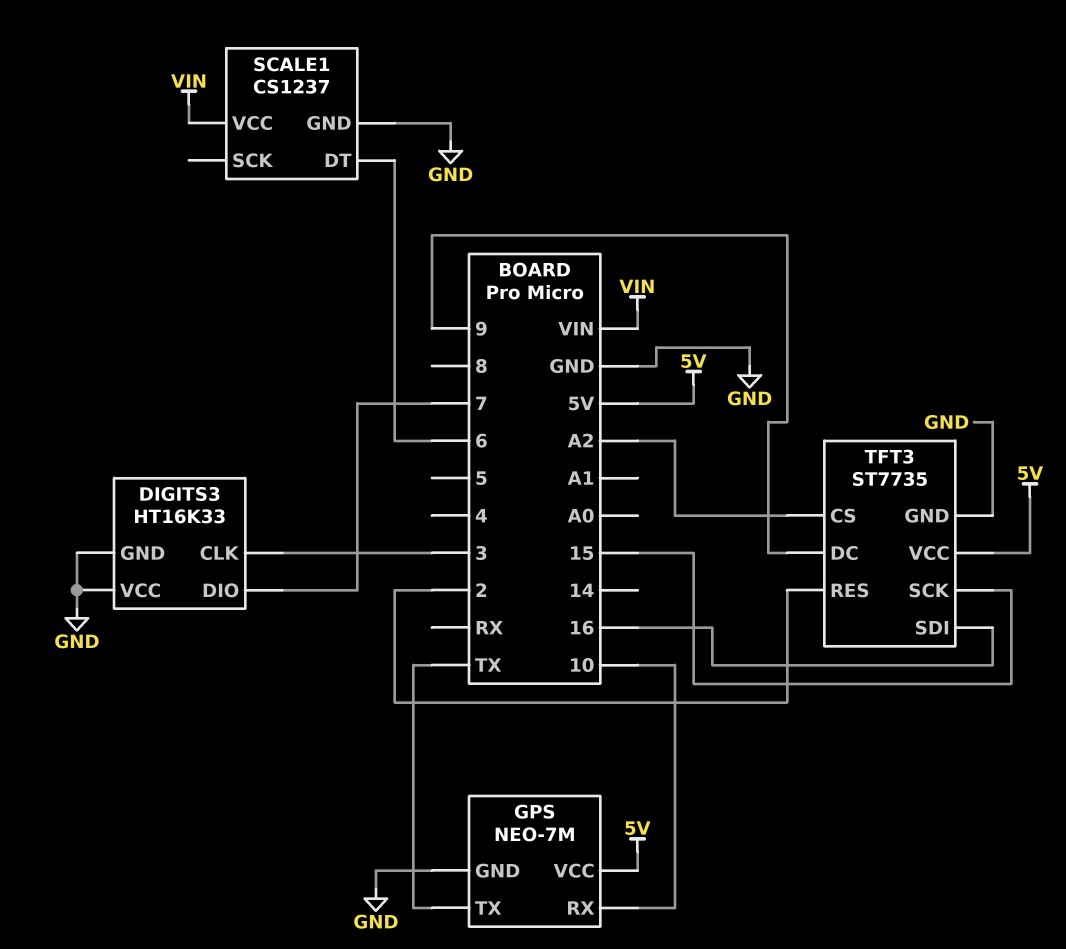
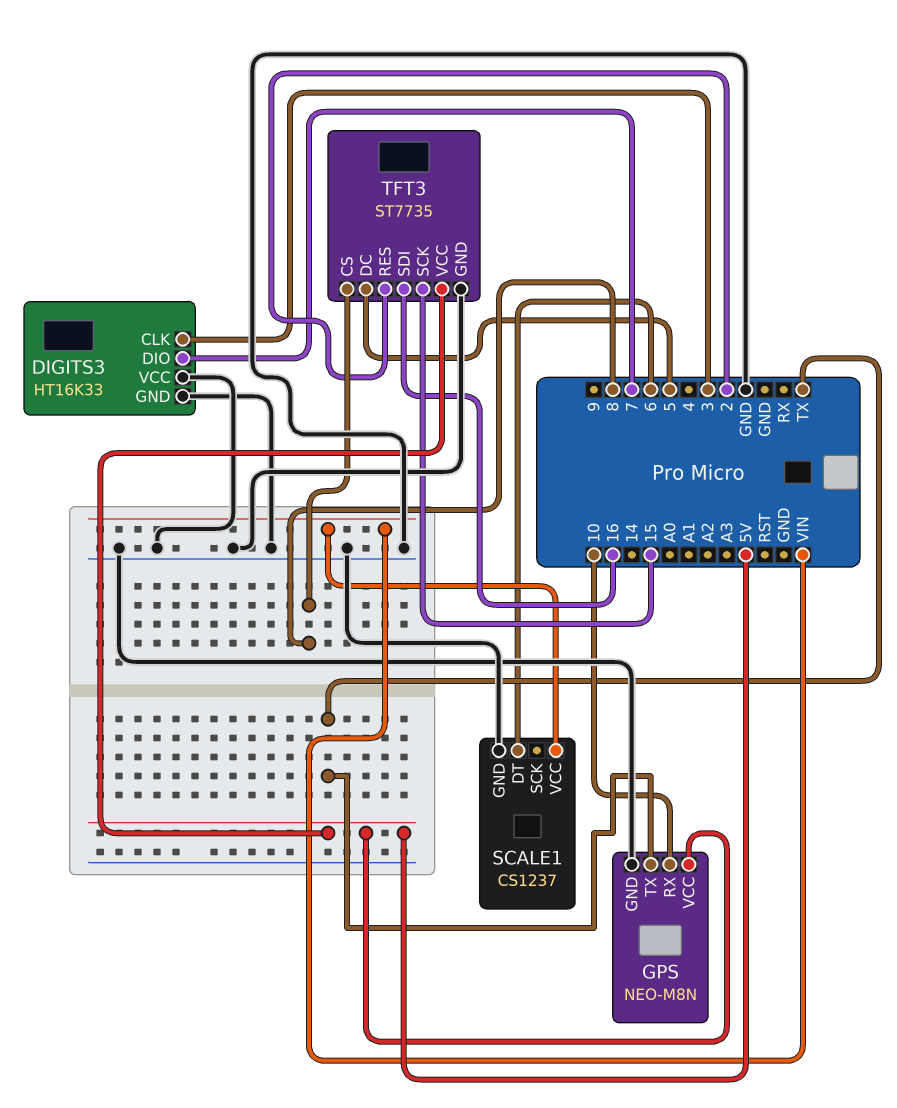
GPS: NEO-7M -> NEO-M8N
TFT3 pin CS: A2 -> 8
TFT3 pin DC: 9 -> 5

